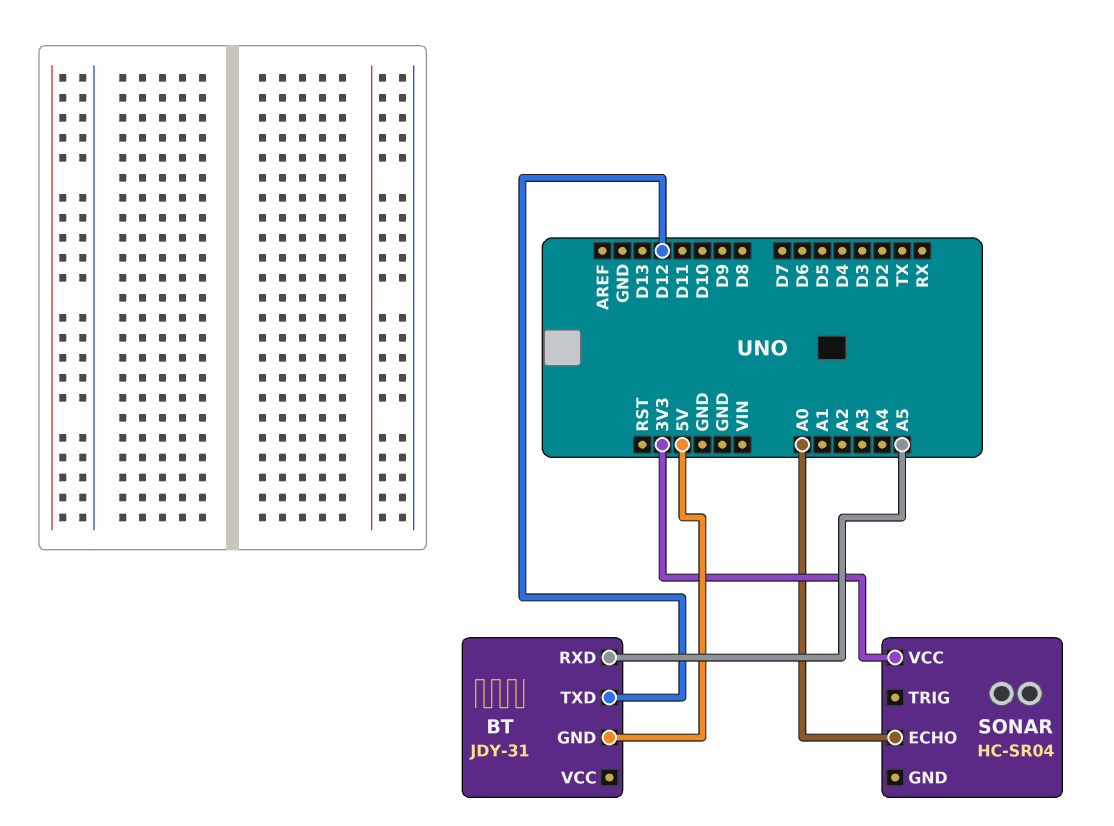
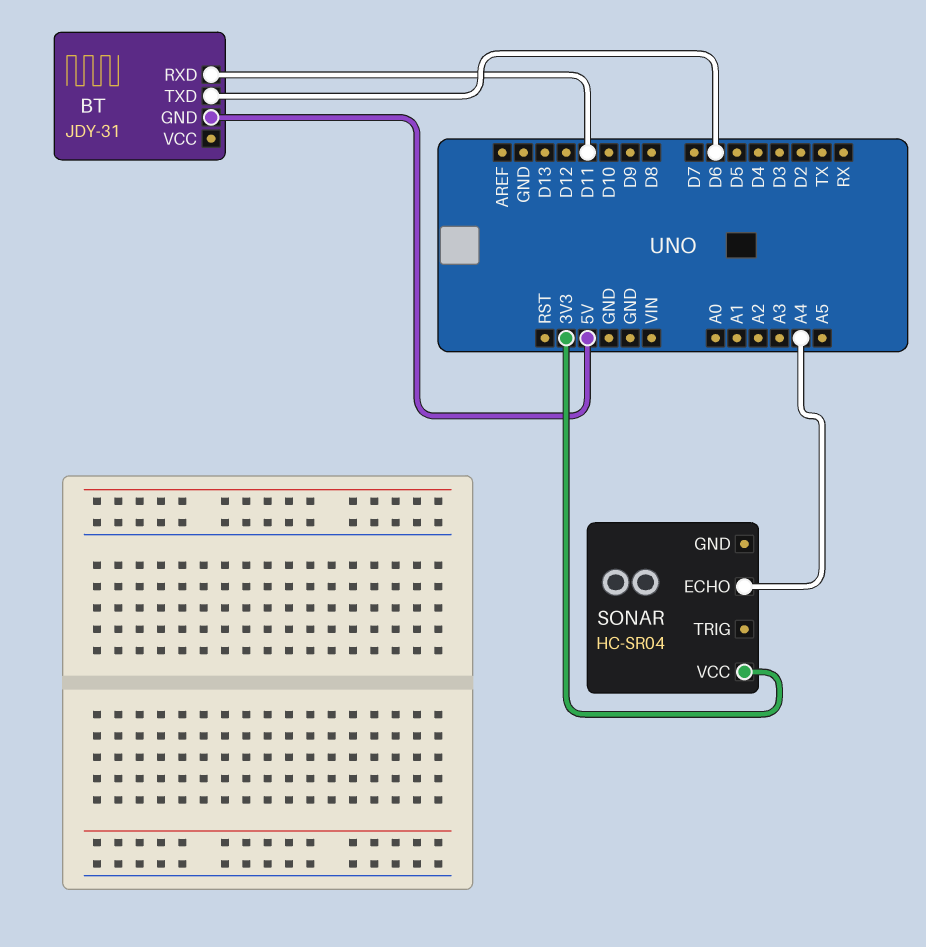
BT pin RXD: A5 -> D11
BT pin TXD: D12 -> D6
SONAR pin ECHO: A0 -> A4

